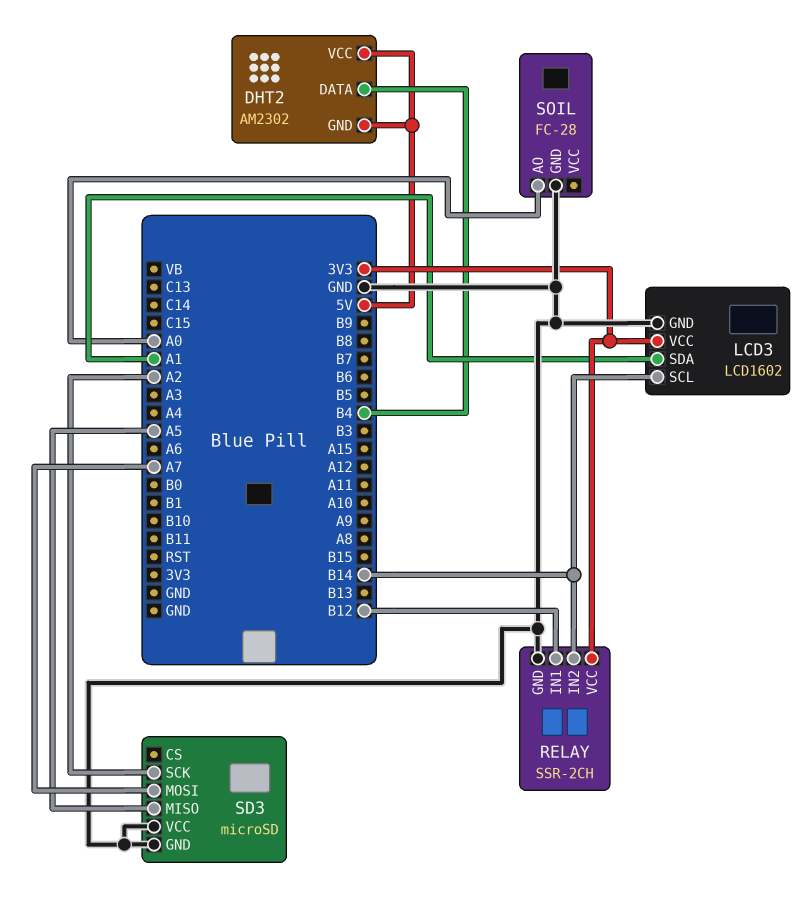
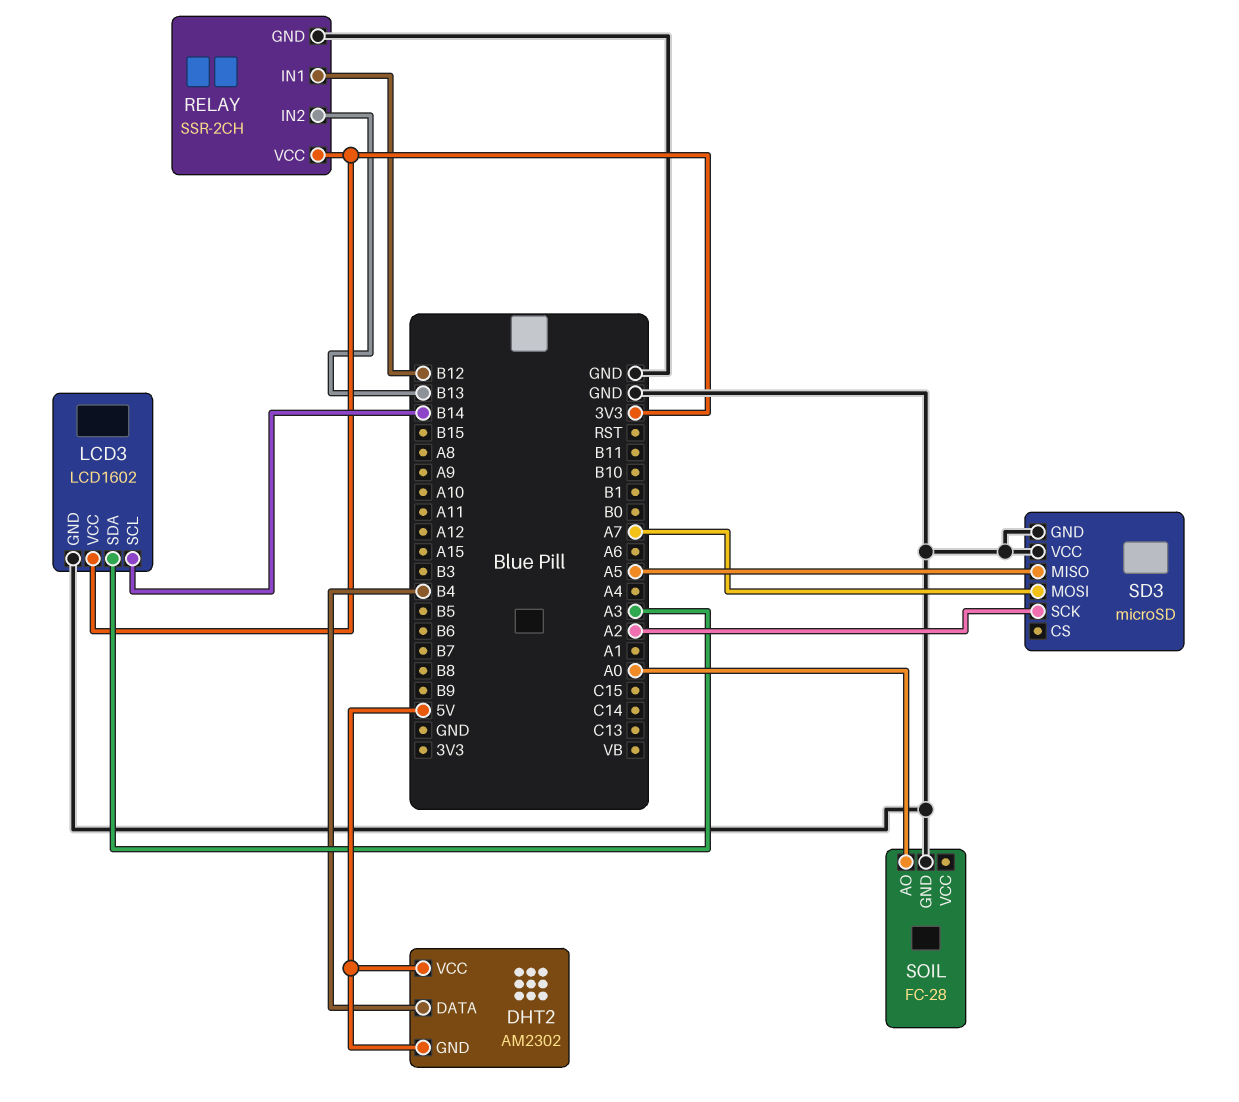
LCD3 pin SDA: A1 -> A3
RELAY pin IN2: B14 -> B13

